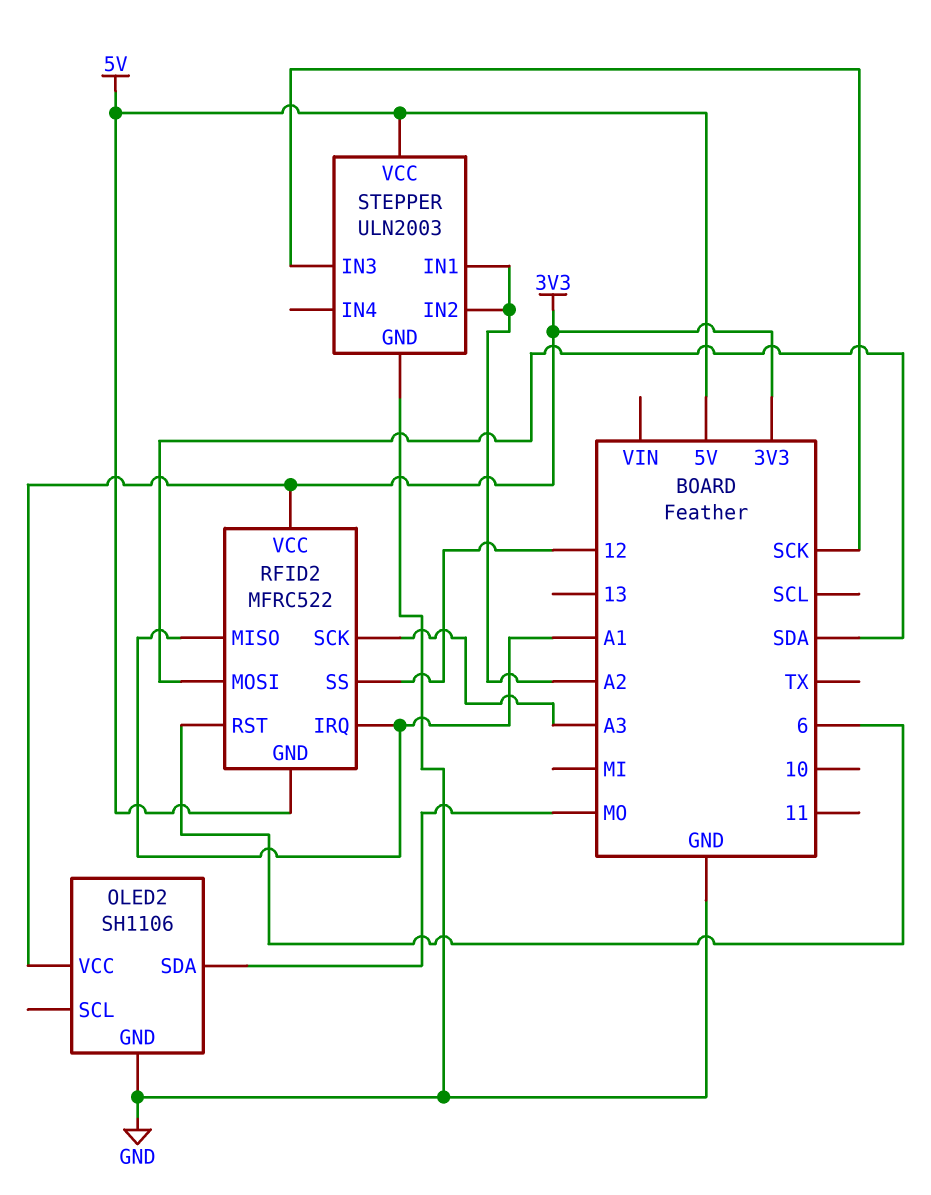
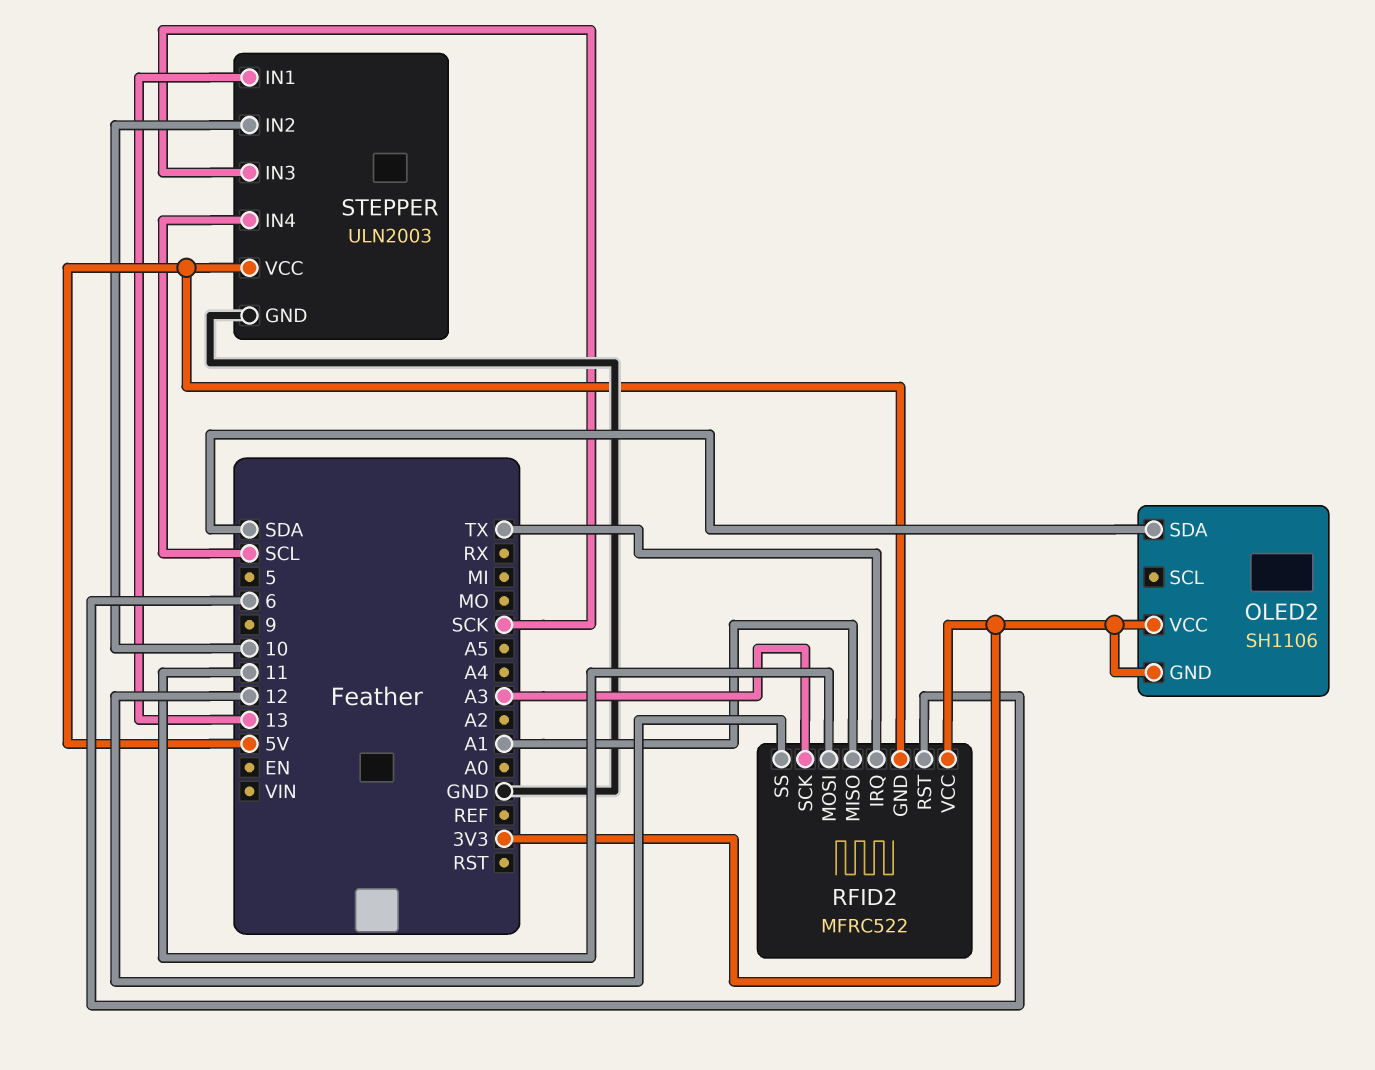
OLED2 pin GND: GND -> 3V3
OLED2 pin SDA: MO -> SDA
RFID2 pin IRQ: A1 -> TX
RFID2 pin MOSI: SDA -> 11
STEPPER pin IN1: A2 -> 13
STEPPER pin IN2: A2 -> 10
STEPPER pin IN4: none -> SCL

